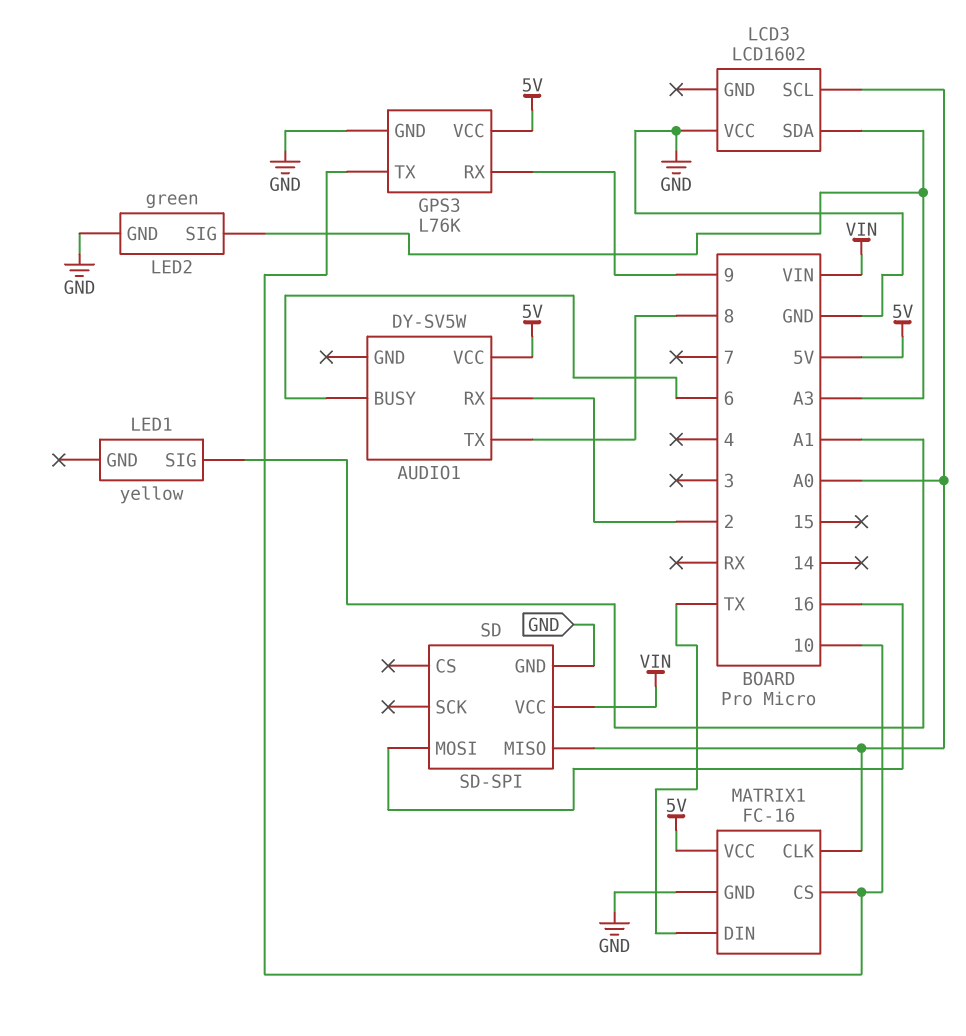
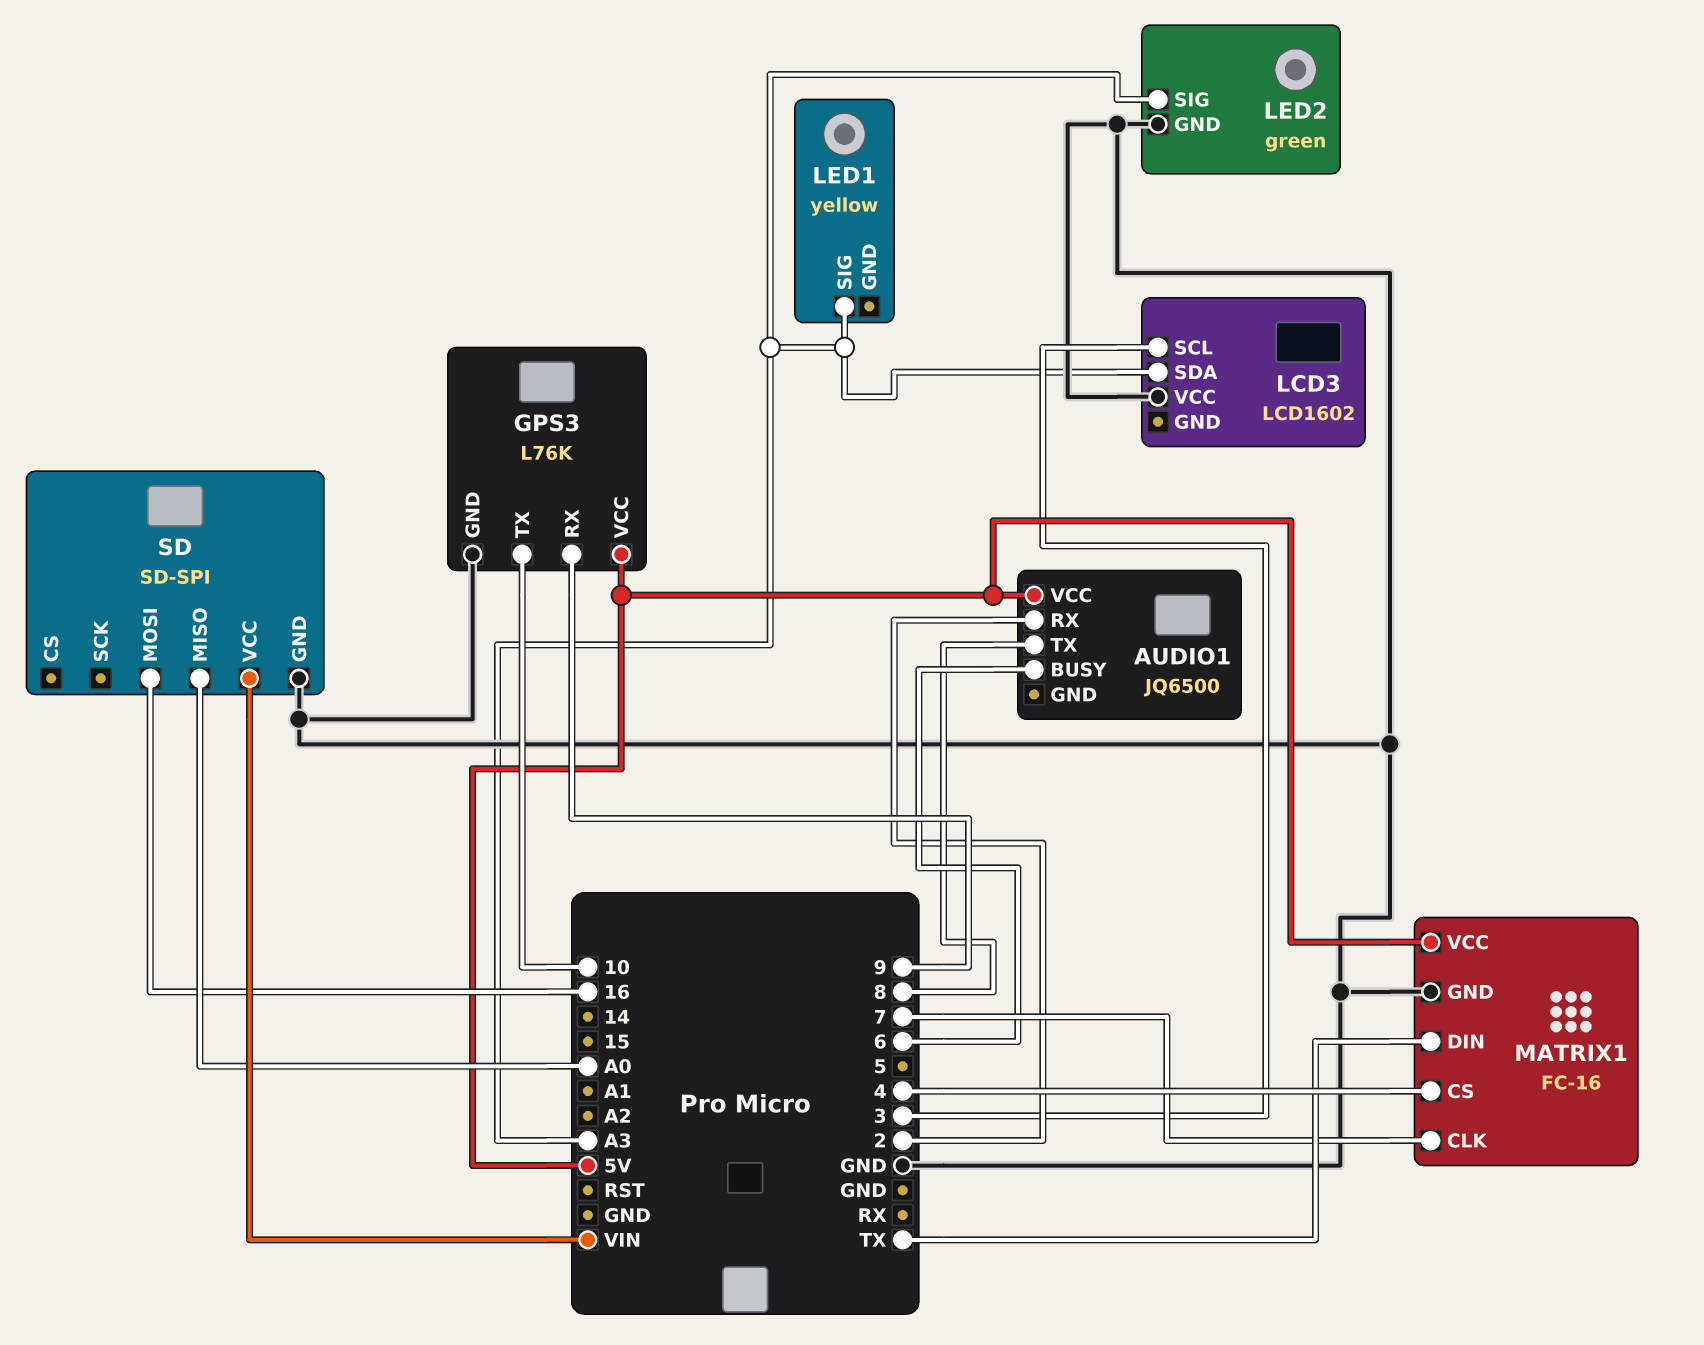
AUDIO1: DY-SV5W -> JQ6500
LCD3 pin SCL: A0 -> 3
LED1 pin SIG: A1 -> A3
MATRIX1 pin CLK: A0 -> 7
MATRIX1 pin CS: 10 -> 4

